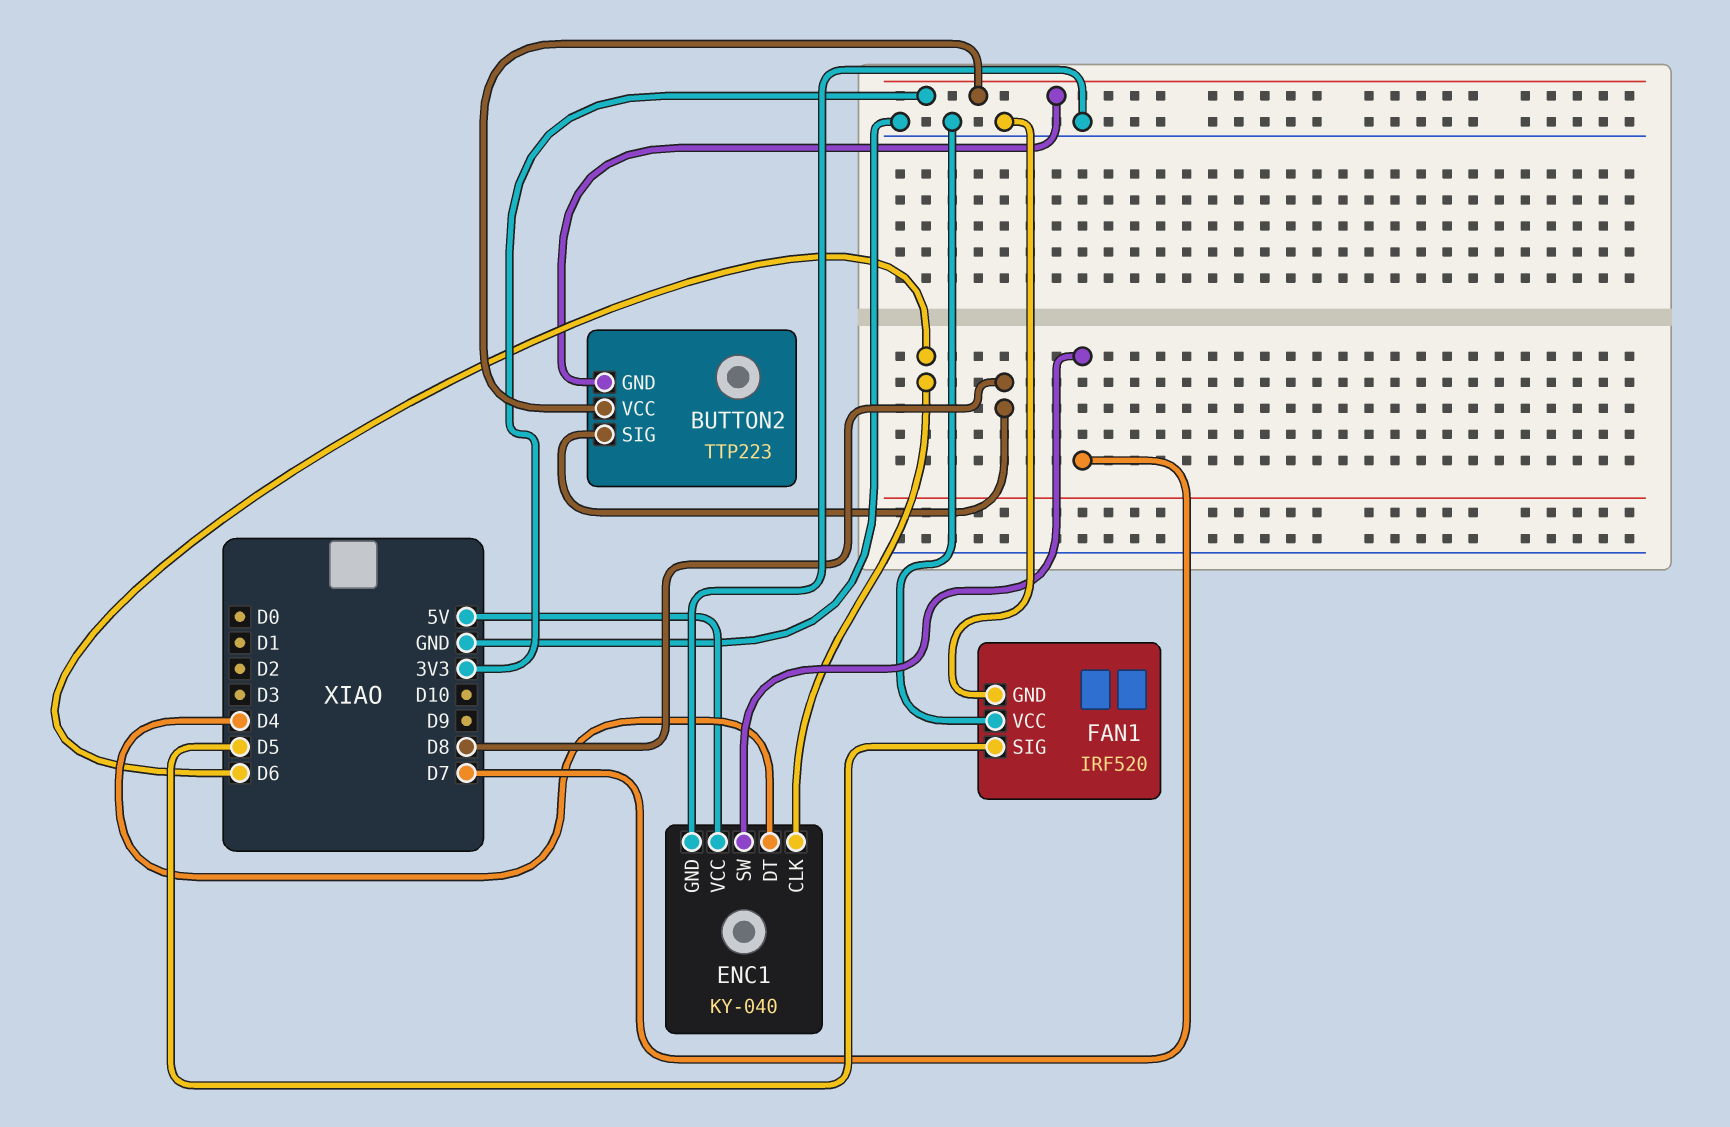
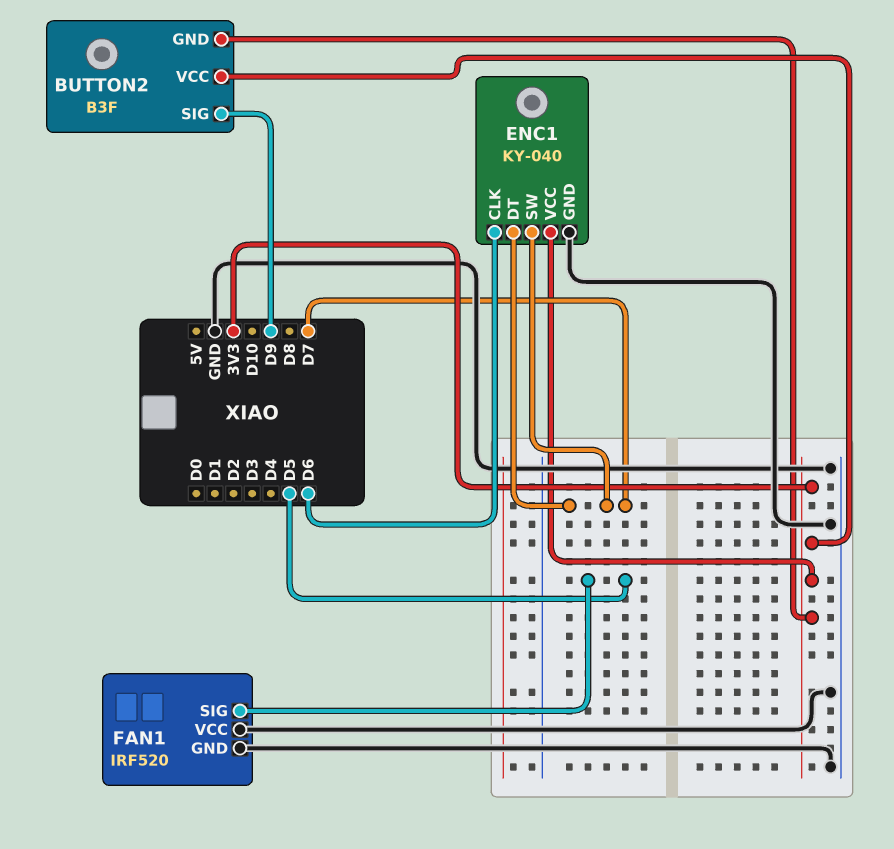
BUTTON2: TTP223 -> B3F
BUTTON2 pin SIG: D8 -> D9
ENC1 pin DT: D4 -> D7
ENC1 pin VCC: 5V -> 3V3

